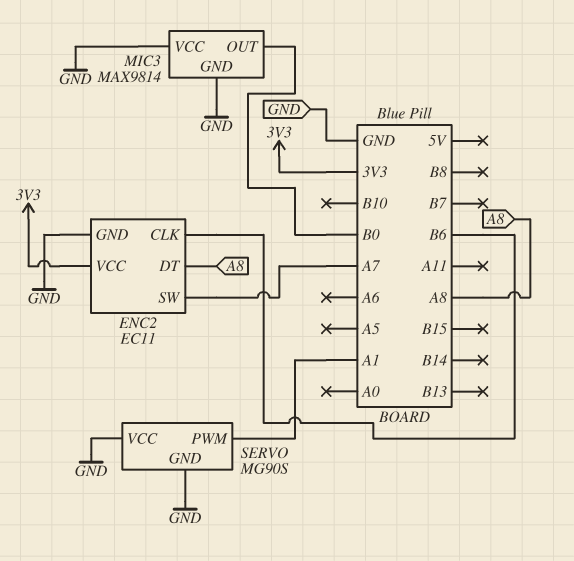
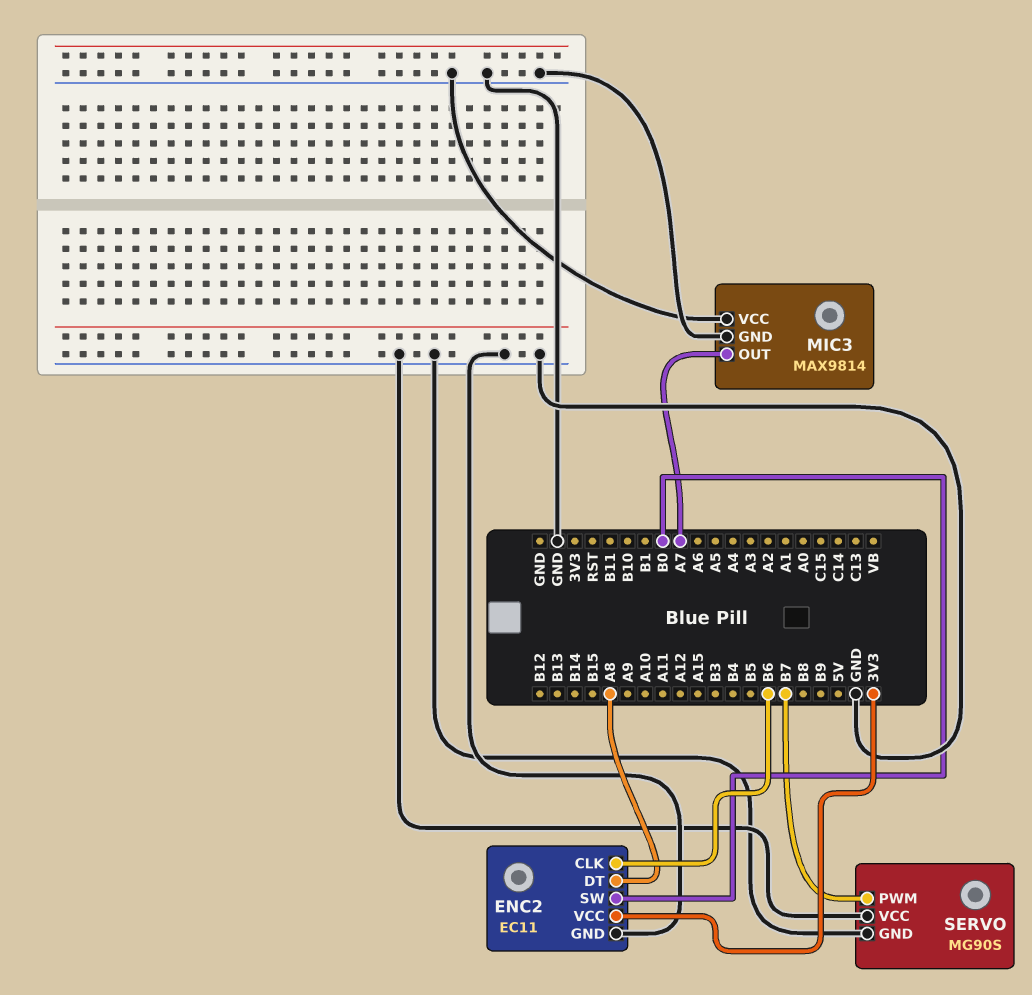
ENC2 pin SW: A7 -> B0
MIC3 pin OUT: B0 -> A7
SERVO pin PWM: A1 -> B7

